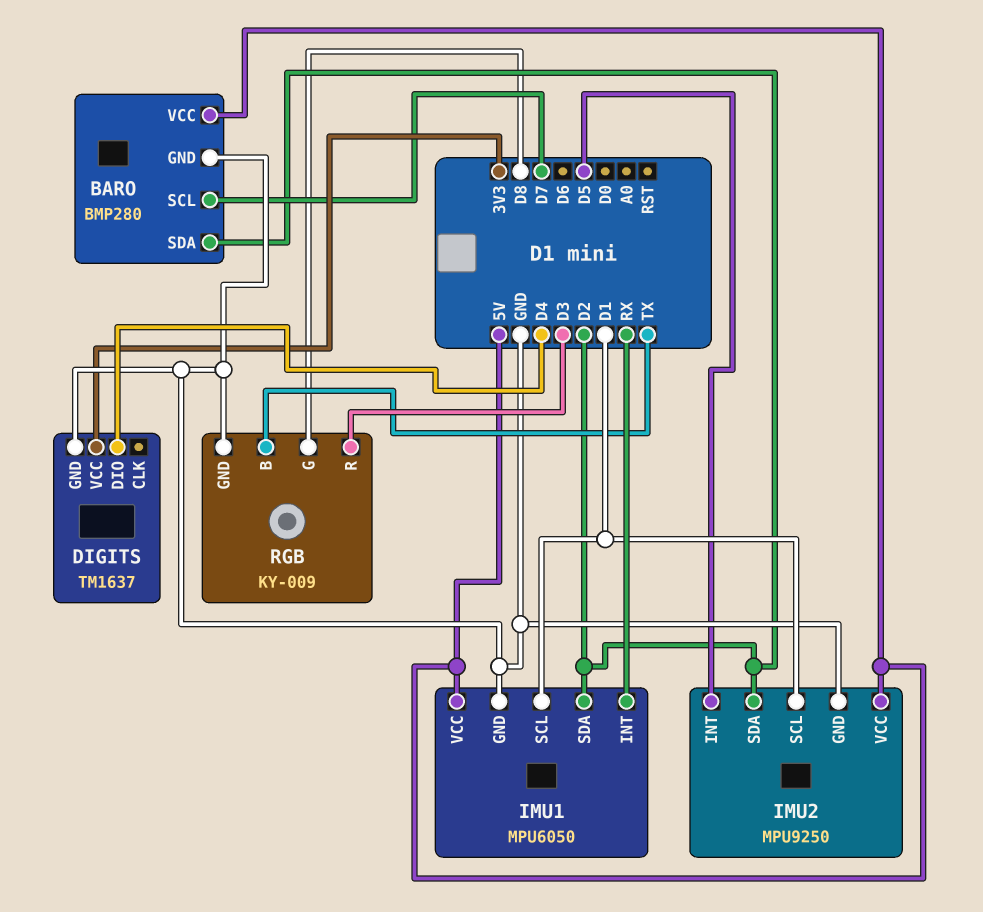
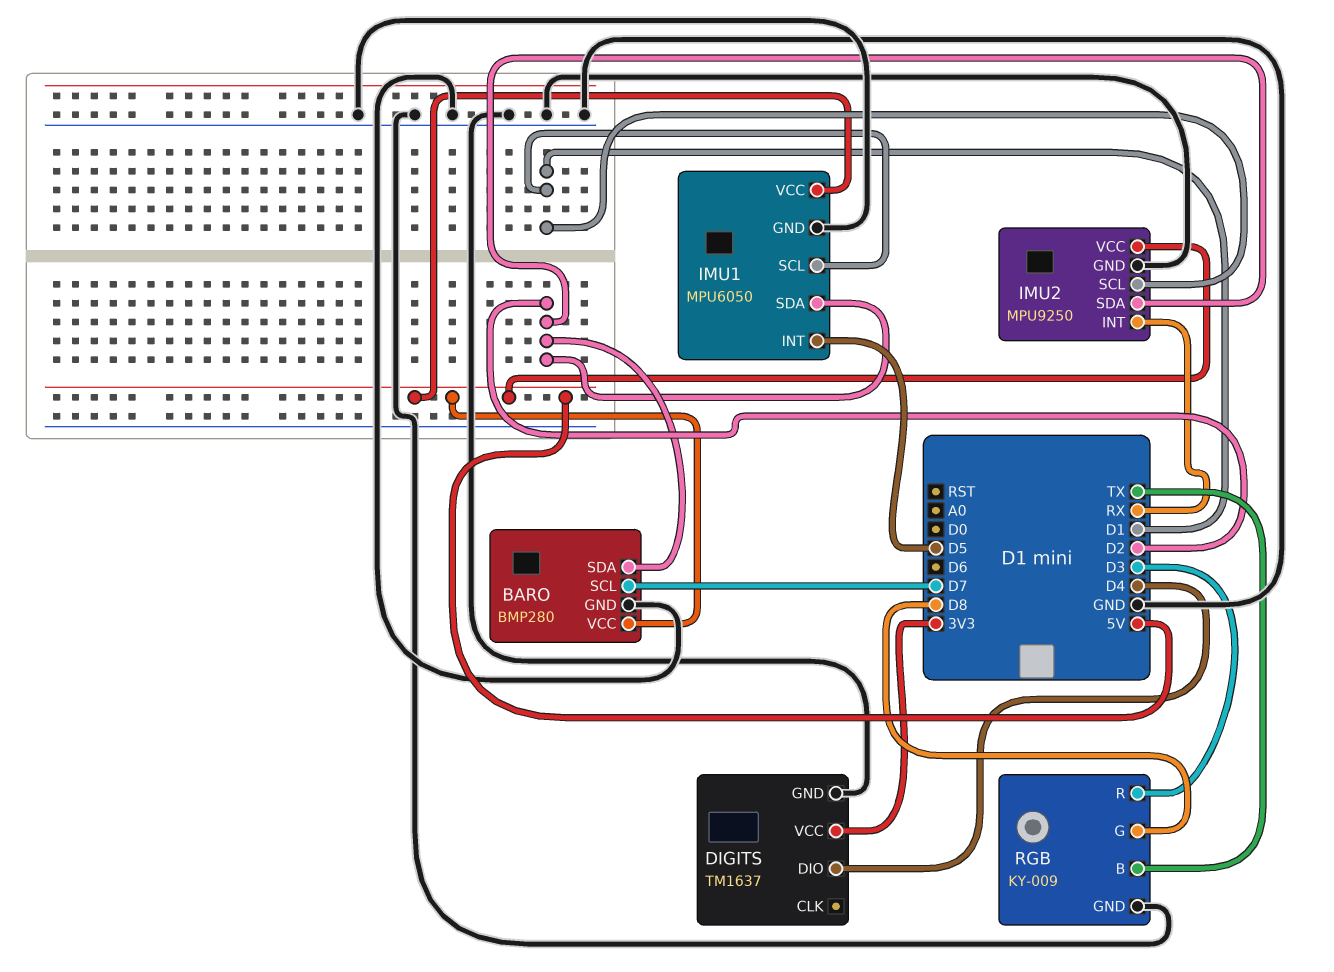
IMU1 pin INT: RX -> D5
IMU2 pin INT: D5 -> RX

